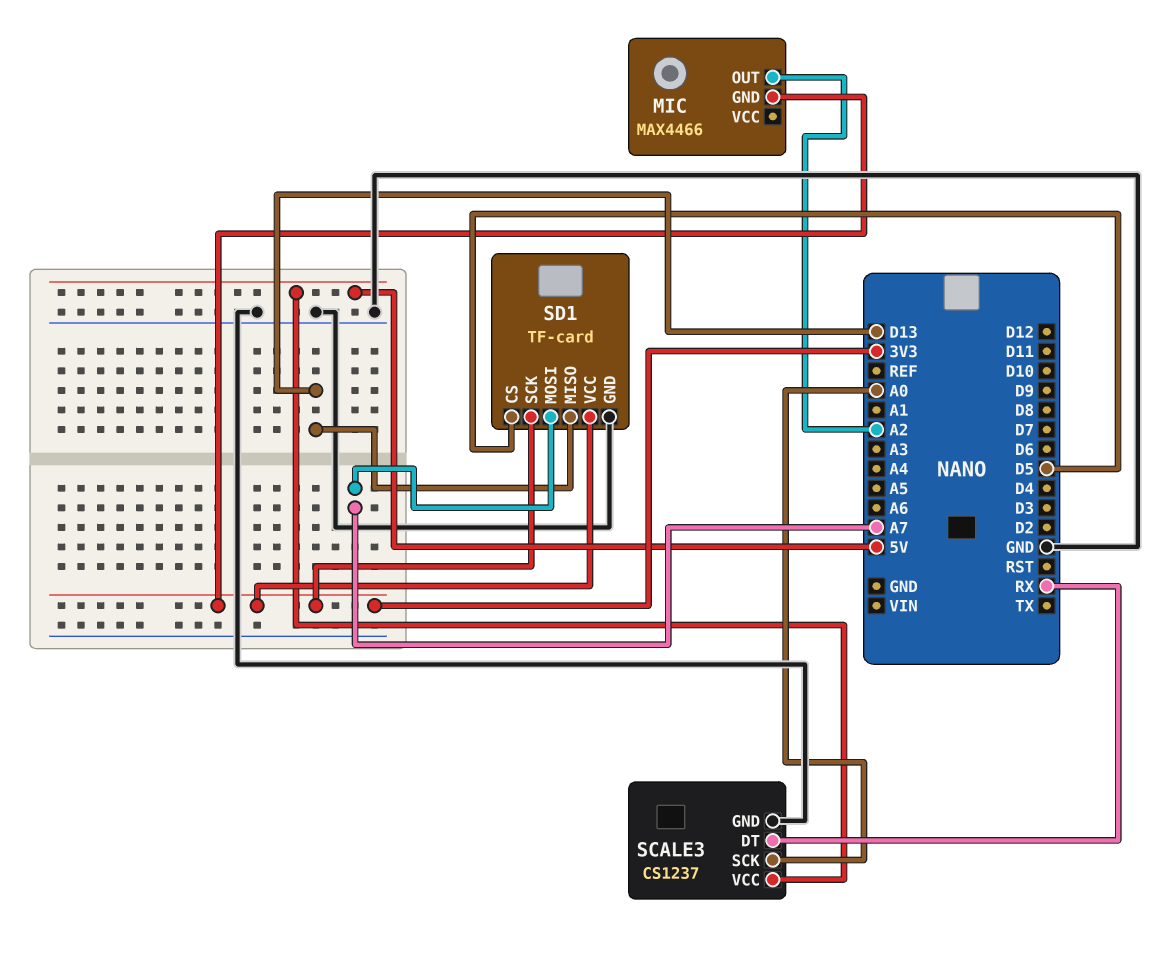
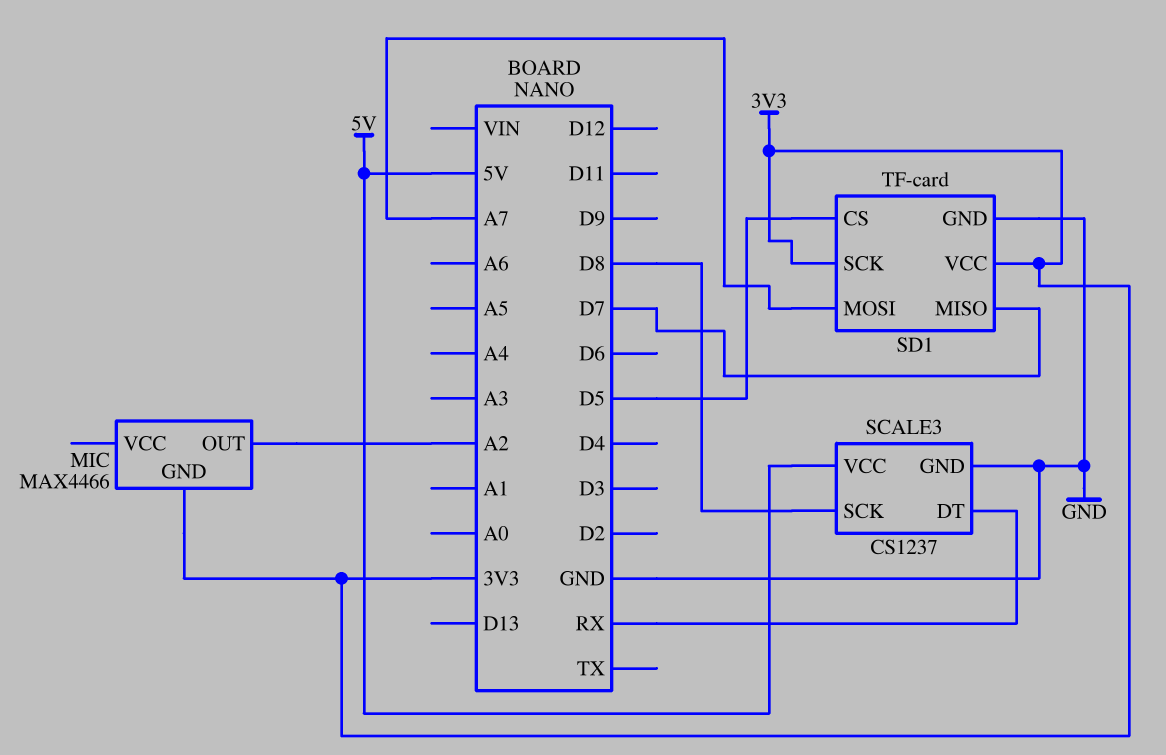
SCALE3 pin SCK: A0 -> D8
SD1 pin MISO: D13 -> D7

